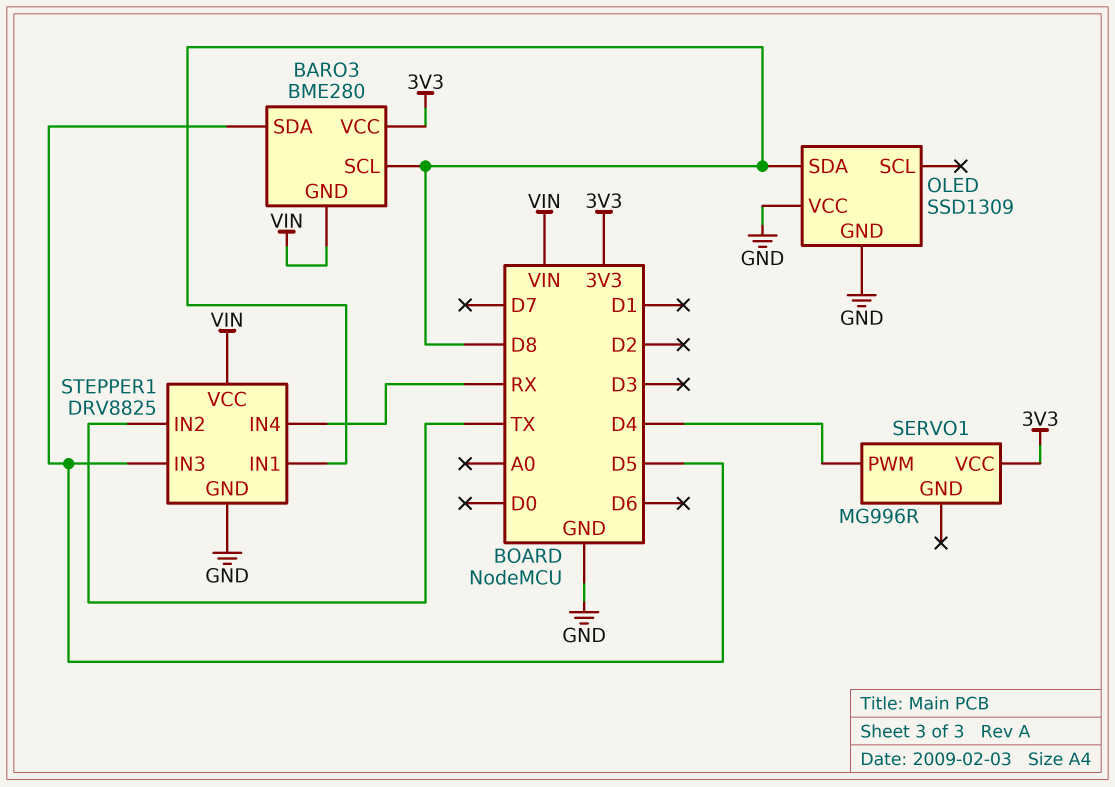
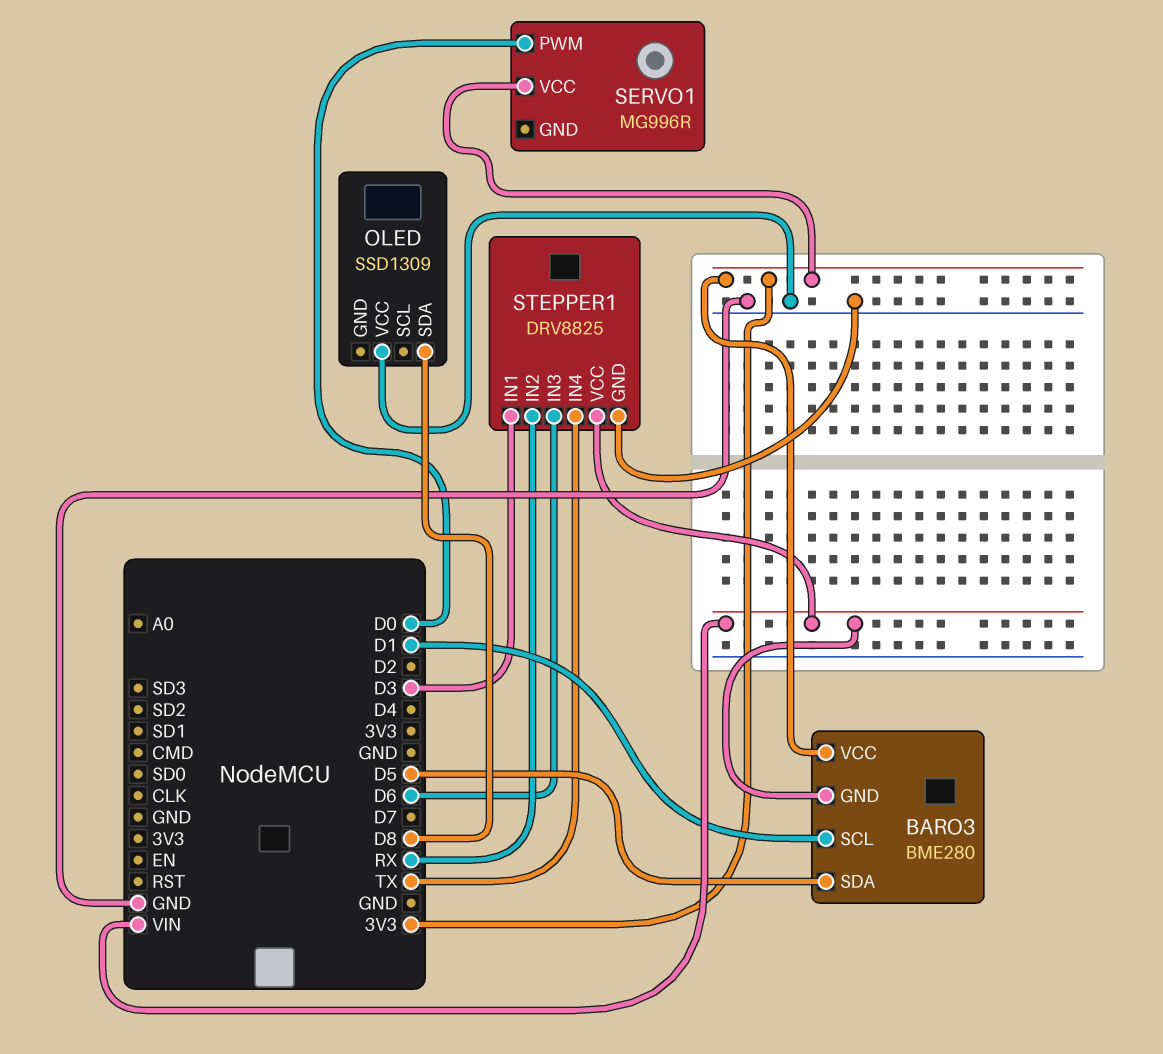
BARO3 pin SCL: D8 -> D1
OLED pin GND: GND -> none
SERVO1 pin PWM: D4 -> D0
STEPPER1 pin IN1: D8 -> D3
STEPPER1 pin IN2: TX -> RX
STEPPER1 pin IN3: D5 -> D6
STEPPER1 pin IN4: RX -> TX

